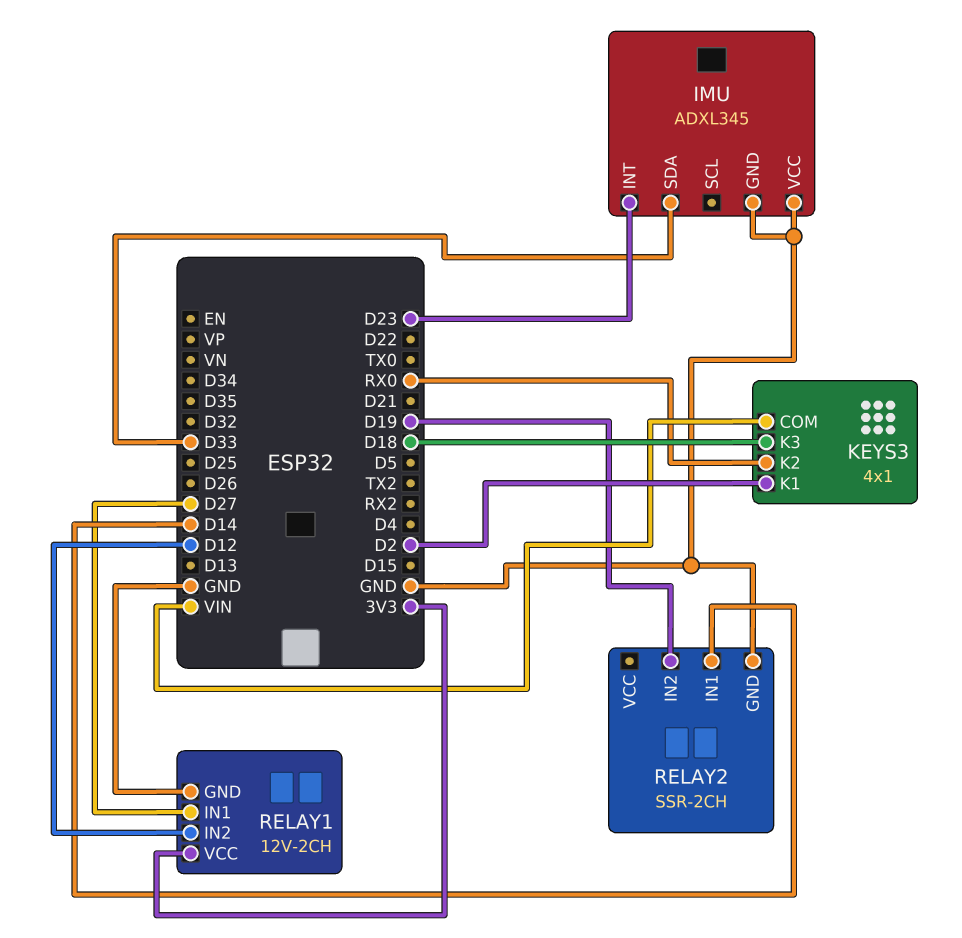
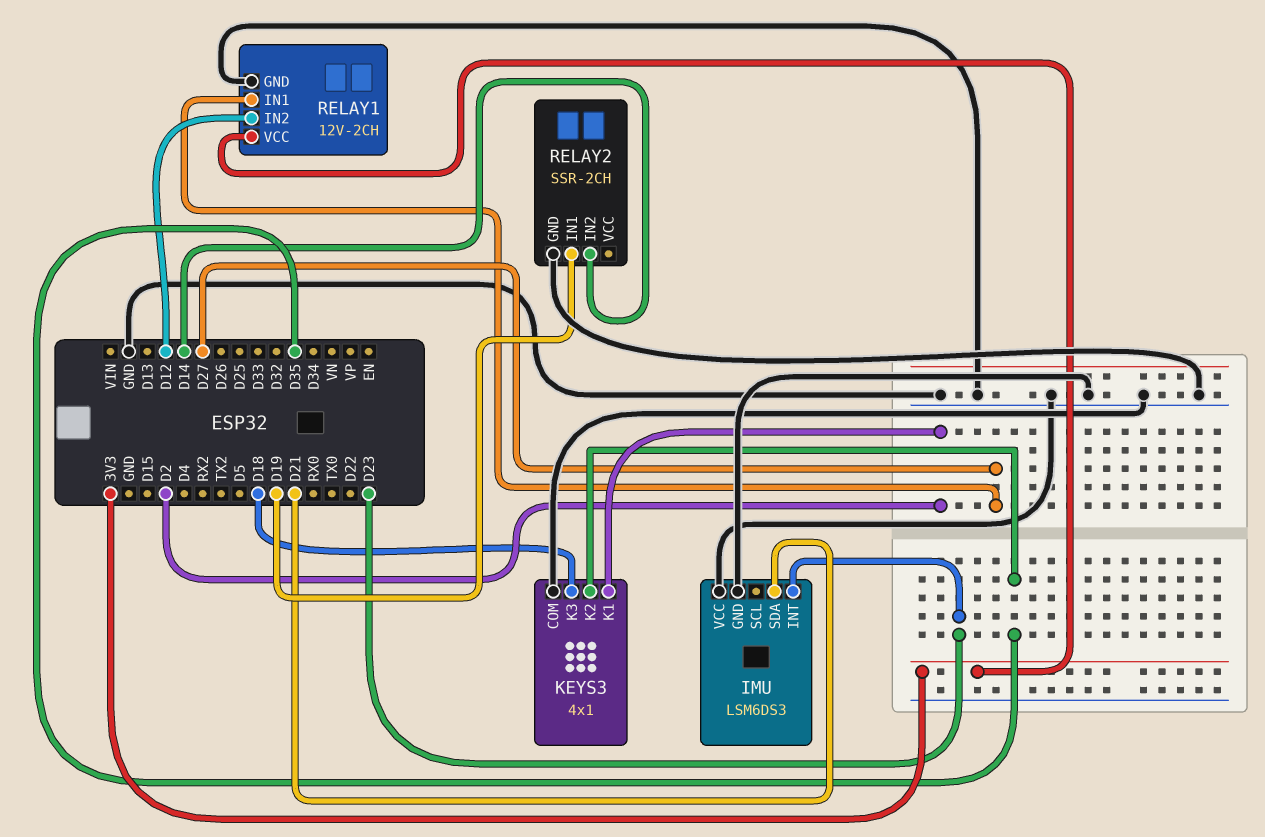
IMU: ADXL345 -> LSM6DS3
IMU pin SDA: D33 -> D21
KEYS3 pin COM: VIN -> GND
KEYS3 pin K2: RX0 -> D35
RELAY2 pin IN1: D14 -> D19
RELAY2 pin IN2: D19 -> D14

